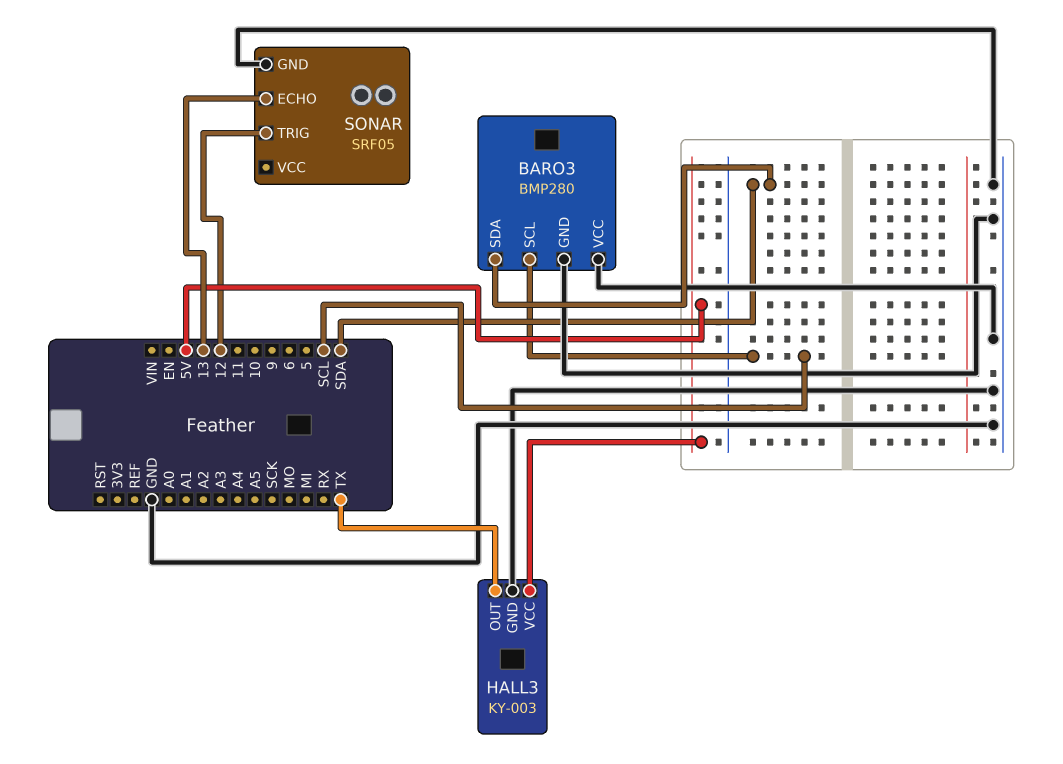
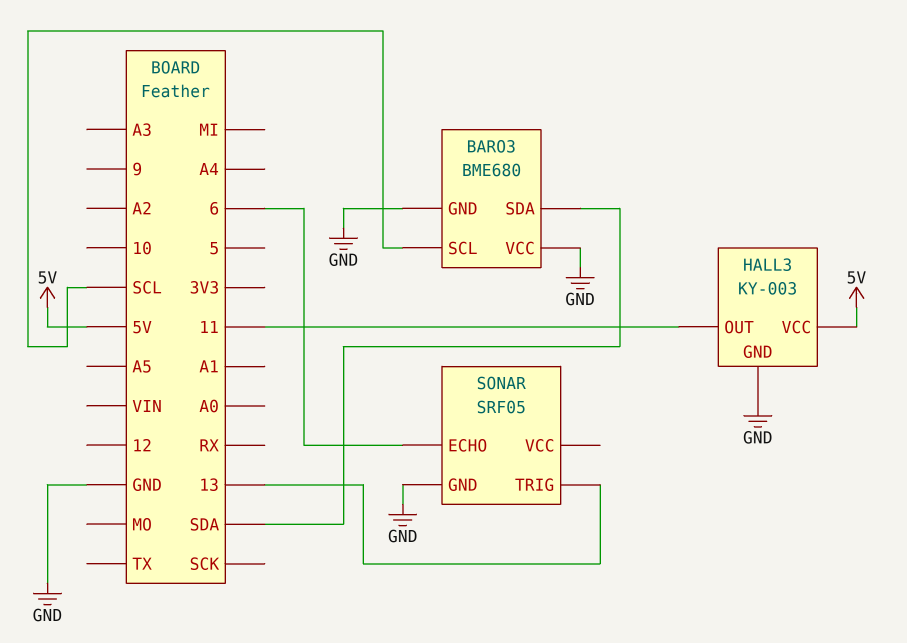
BARO3: BMP280 -> BME680
HALL3 pin OUT: TX -> 11
SONAR pin ECHO: 13 -> 6
SONAR pin TRIG: 12 -> 13

